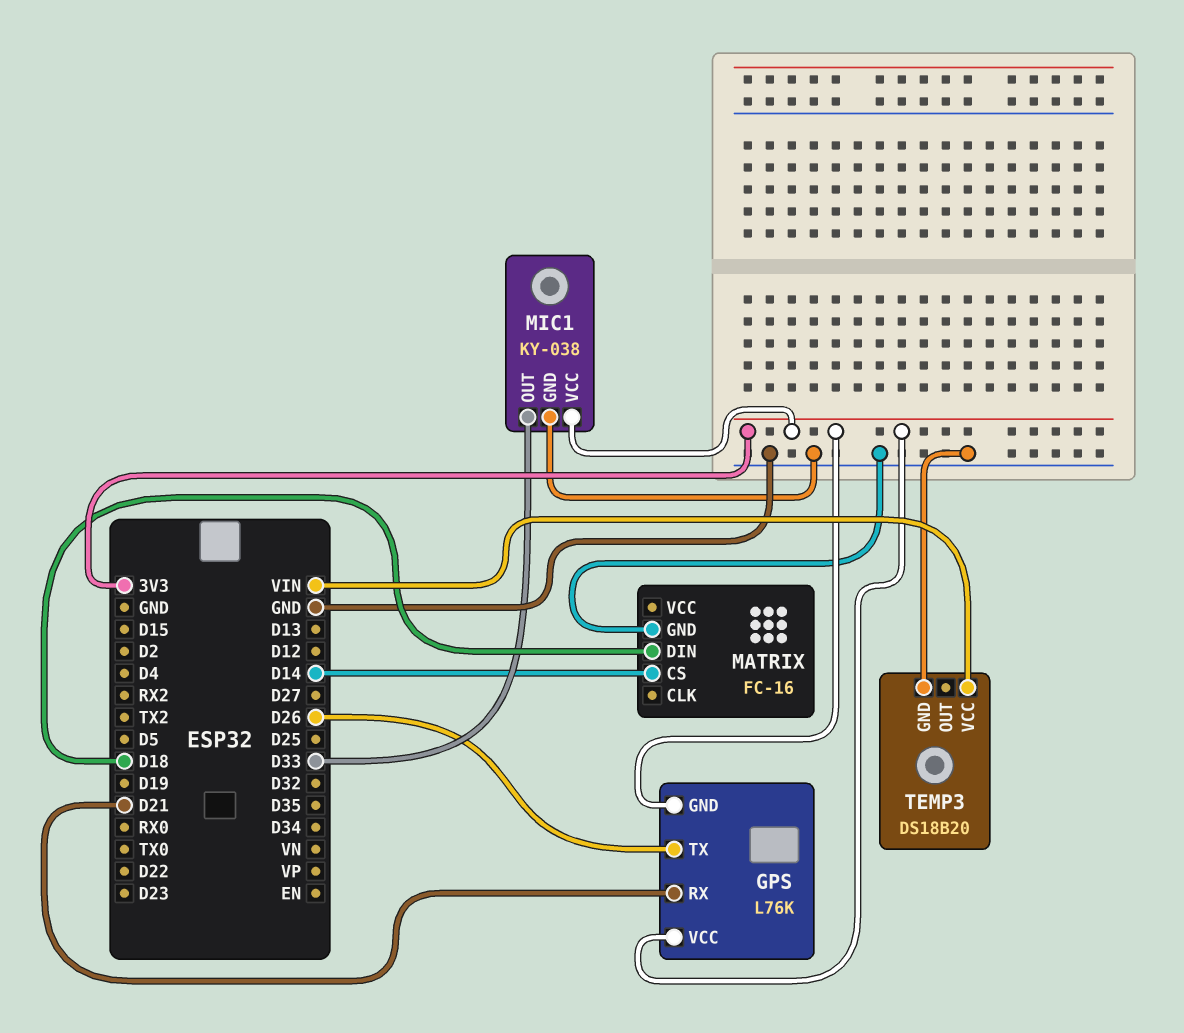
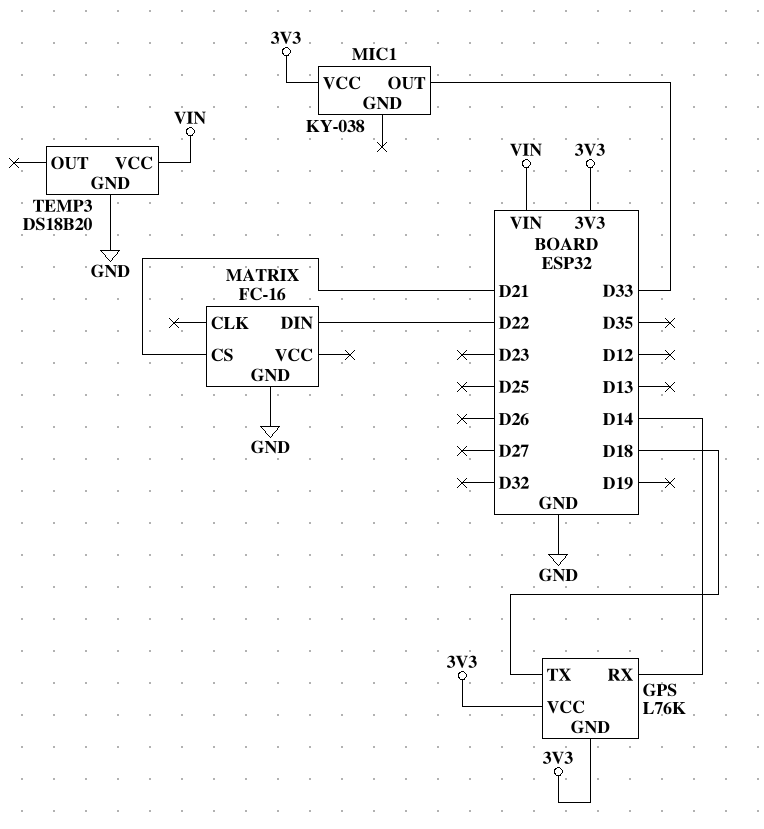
GPS pin RX: D21 -> D14
GPS pin TX: D26 -> D18
MATRIX pin CS: D14 -> D21
MATRIX pin DIN: D18 -> D22
MIC1 pin GND: GND -> none

